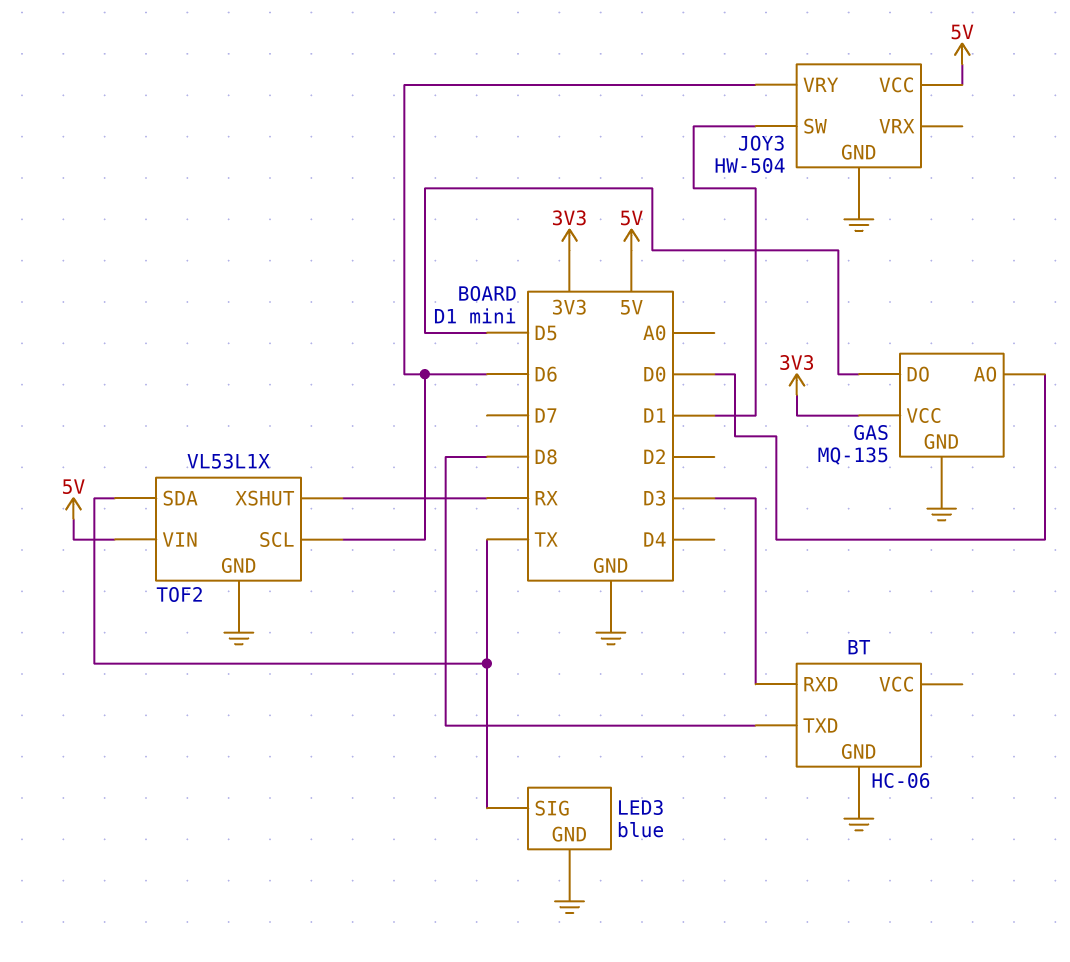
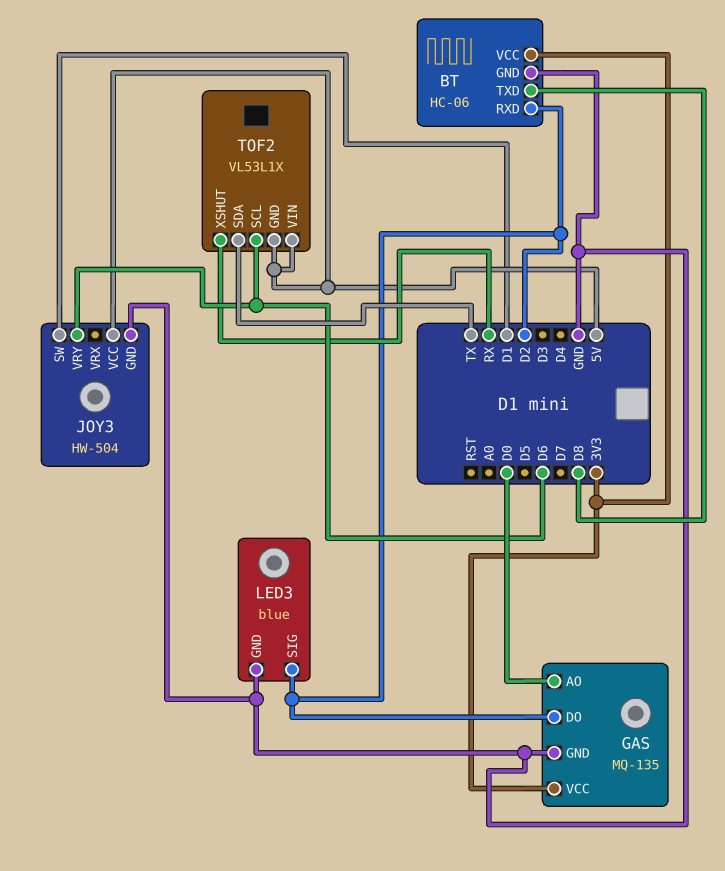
BT pin RXD: D3 -> D2
BT pin VCC: none -> 3V3
GAS pin DO: D5 -> D2
LED3 pin SIG: TX -> D2
TOF2 pin GND: GND -> 5V

